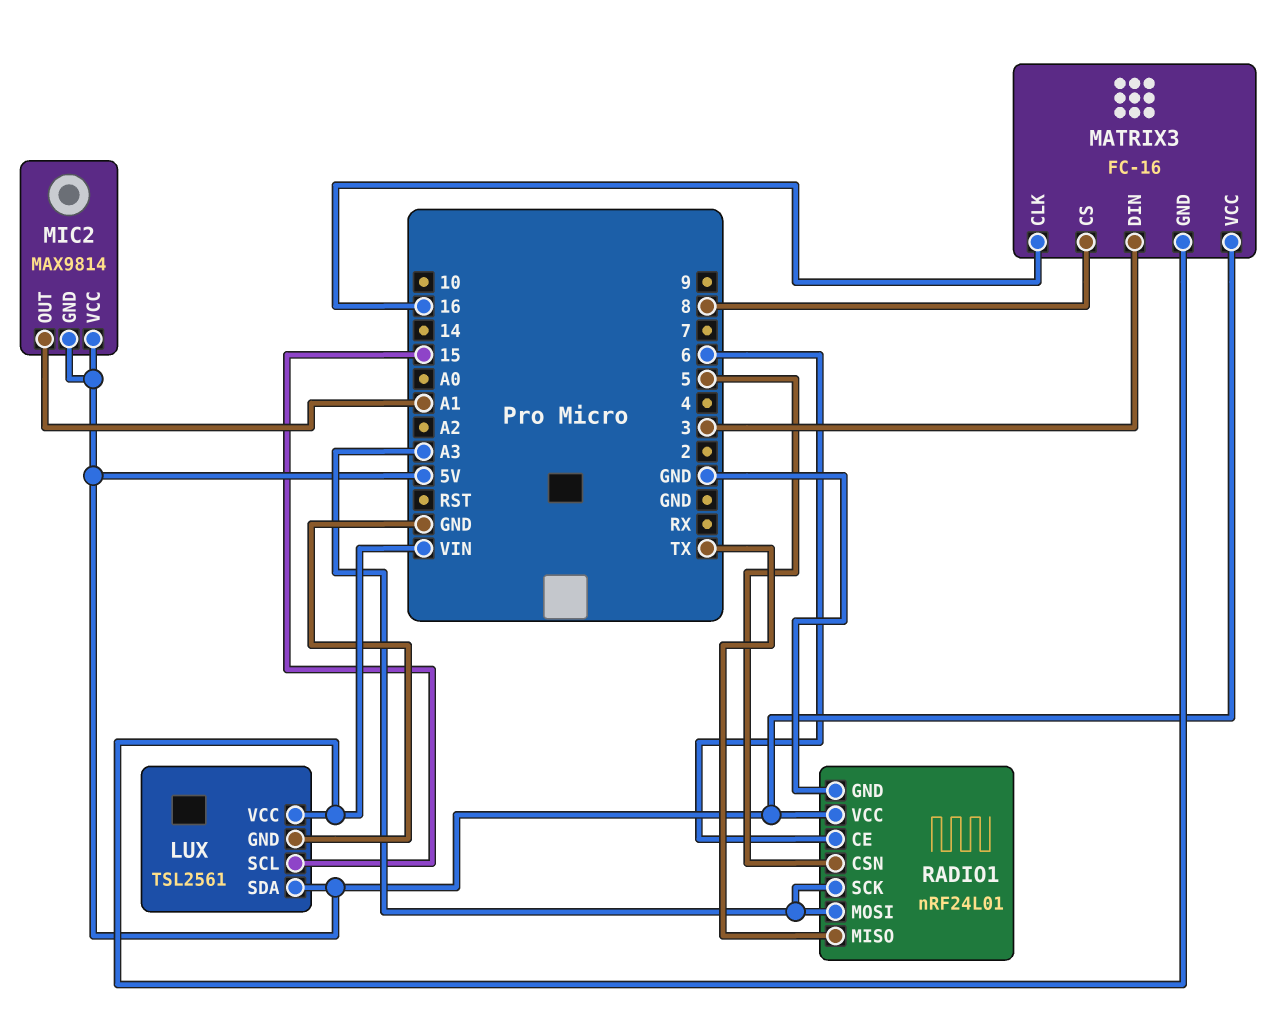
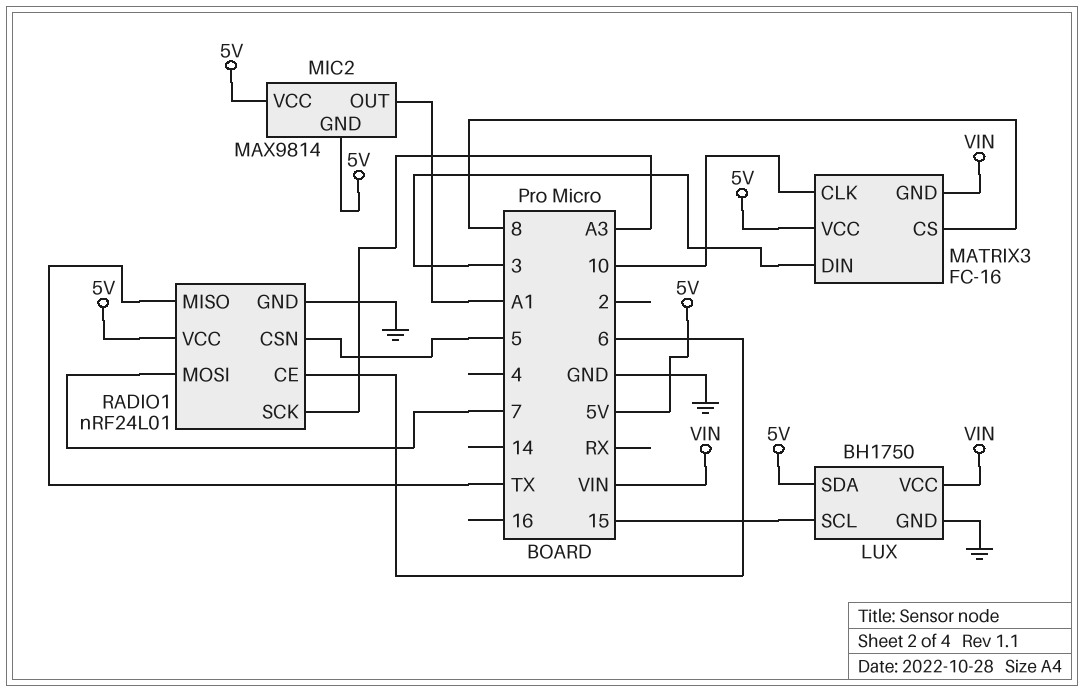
LUX: TSL2561 -> BH1750
MATRIX3 pin CLK: 16 -> 10
RADIO1 pin MOSI: A3 -> 7

